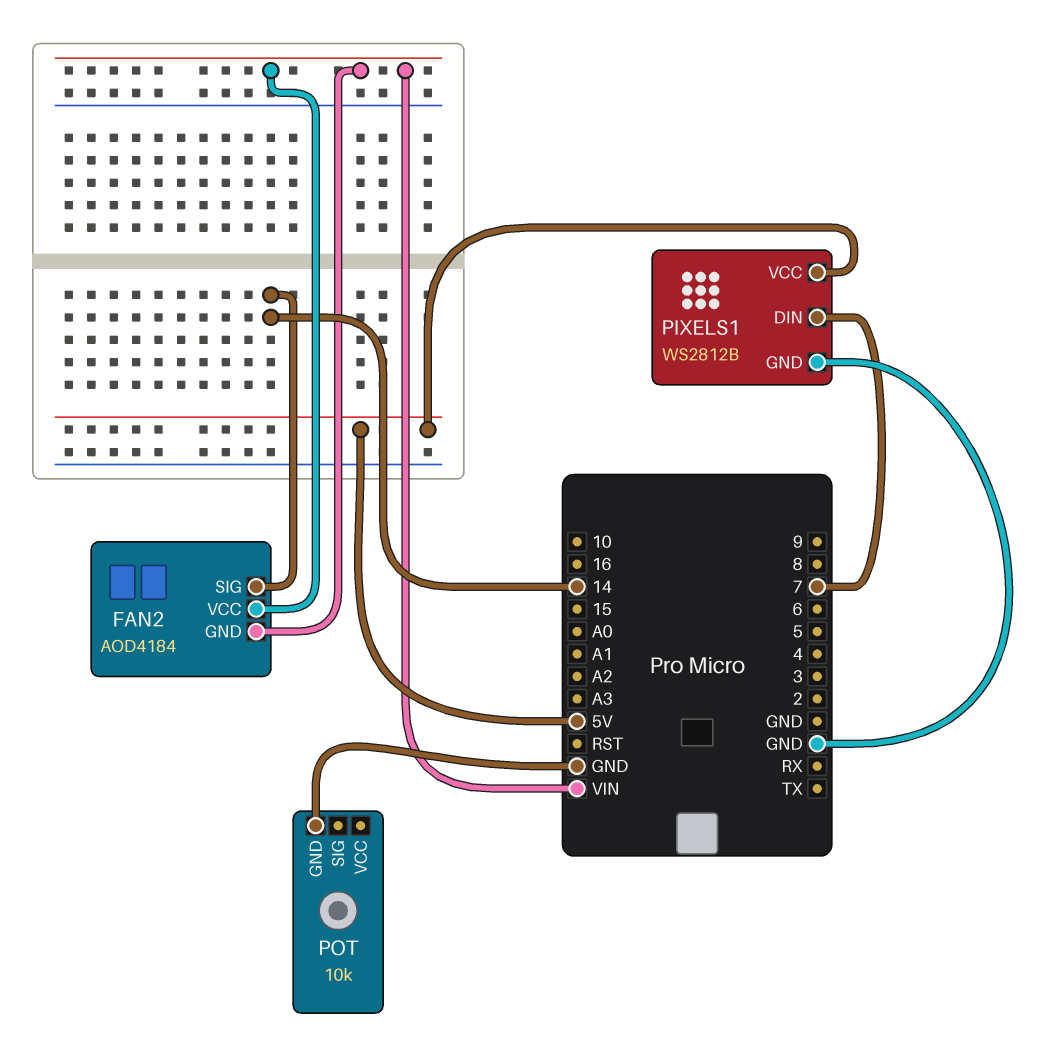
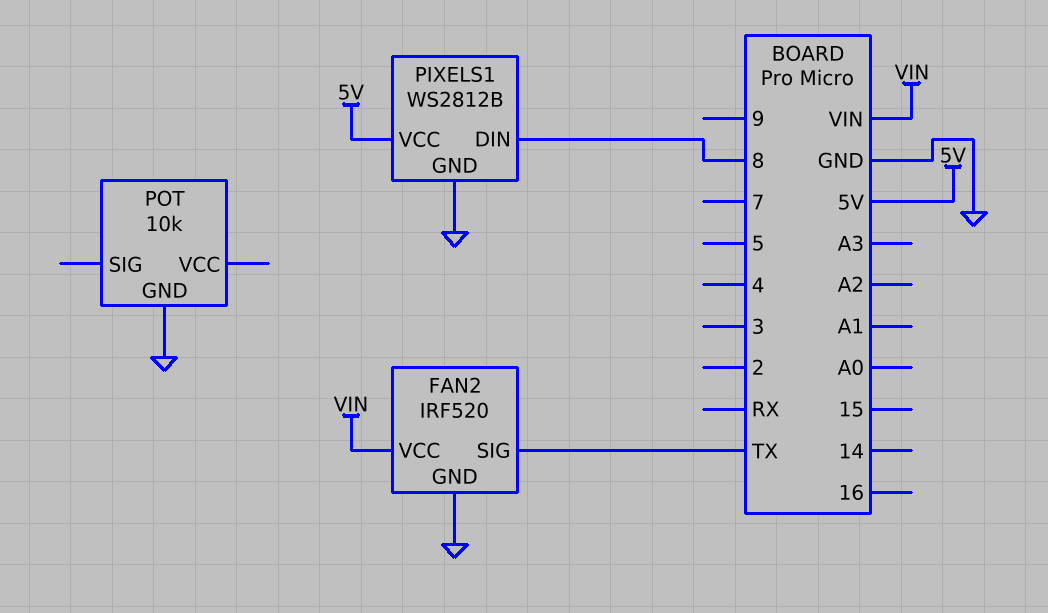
FAN2: AOD4184 -> IRF520
FAN2 pin GND: VIN -> GND
FAN2 pin SIG: 14 -> TX
PIXELS1 pin DIN: 7 -> 8

